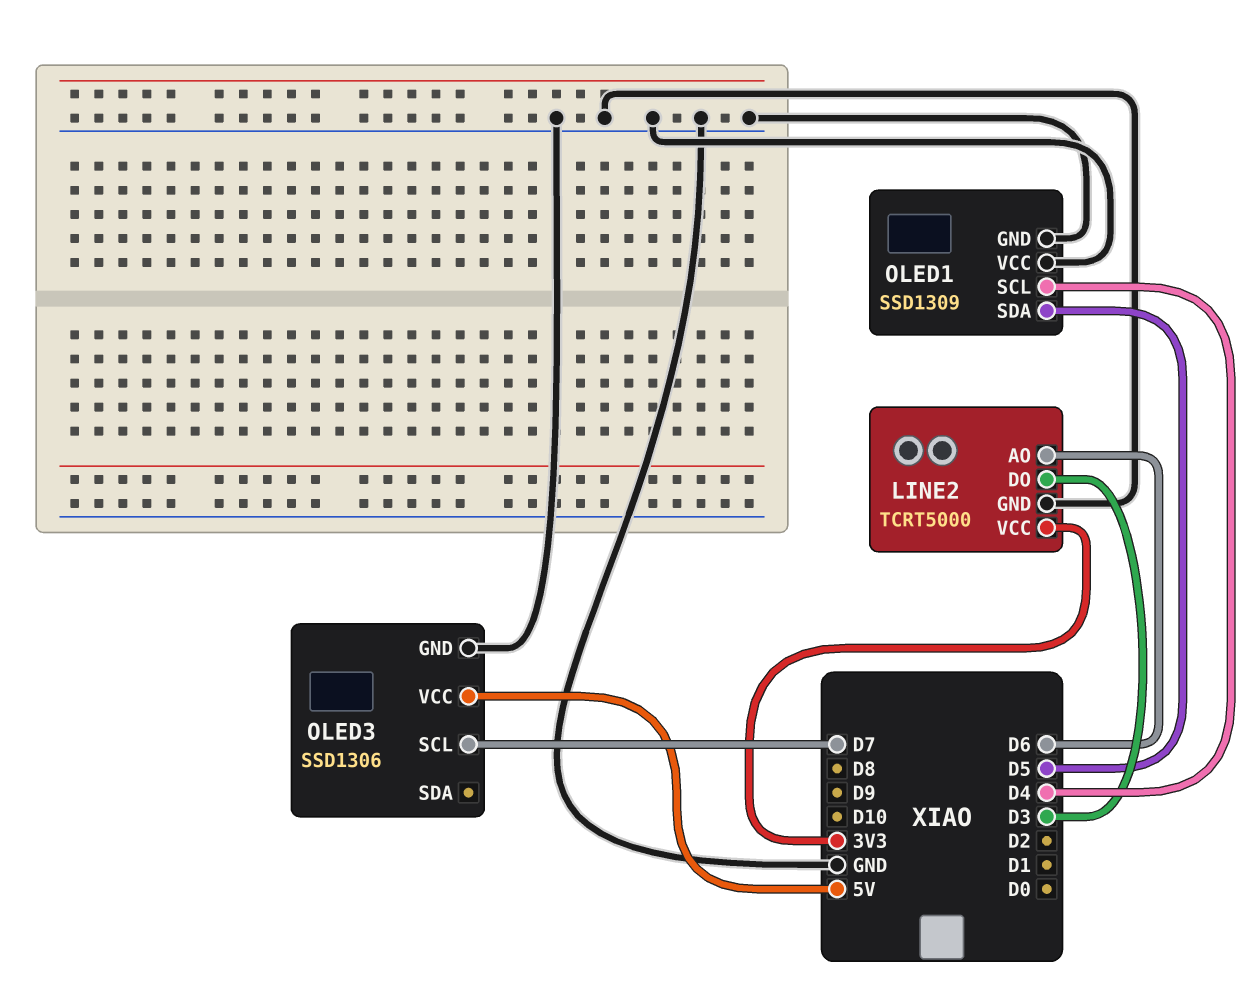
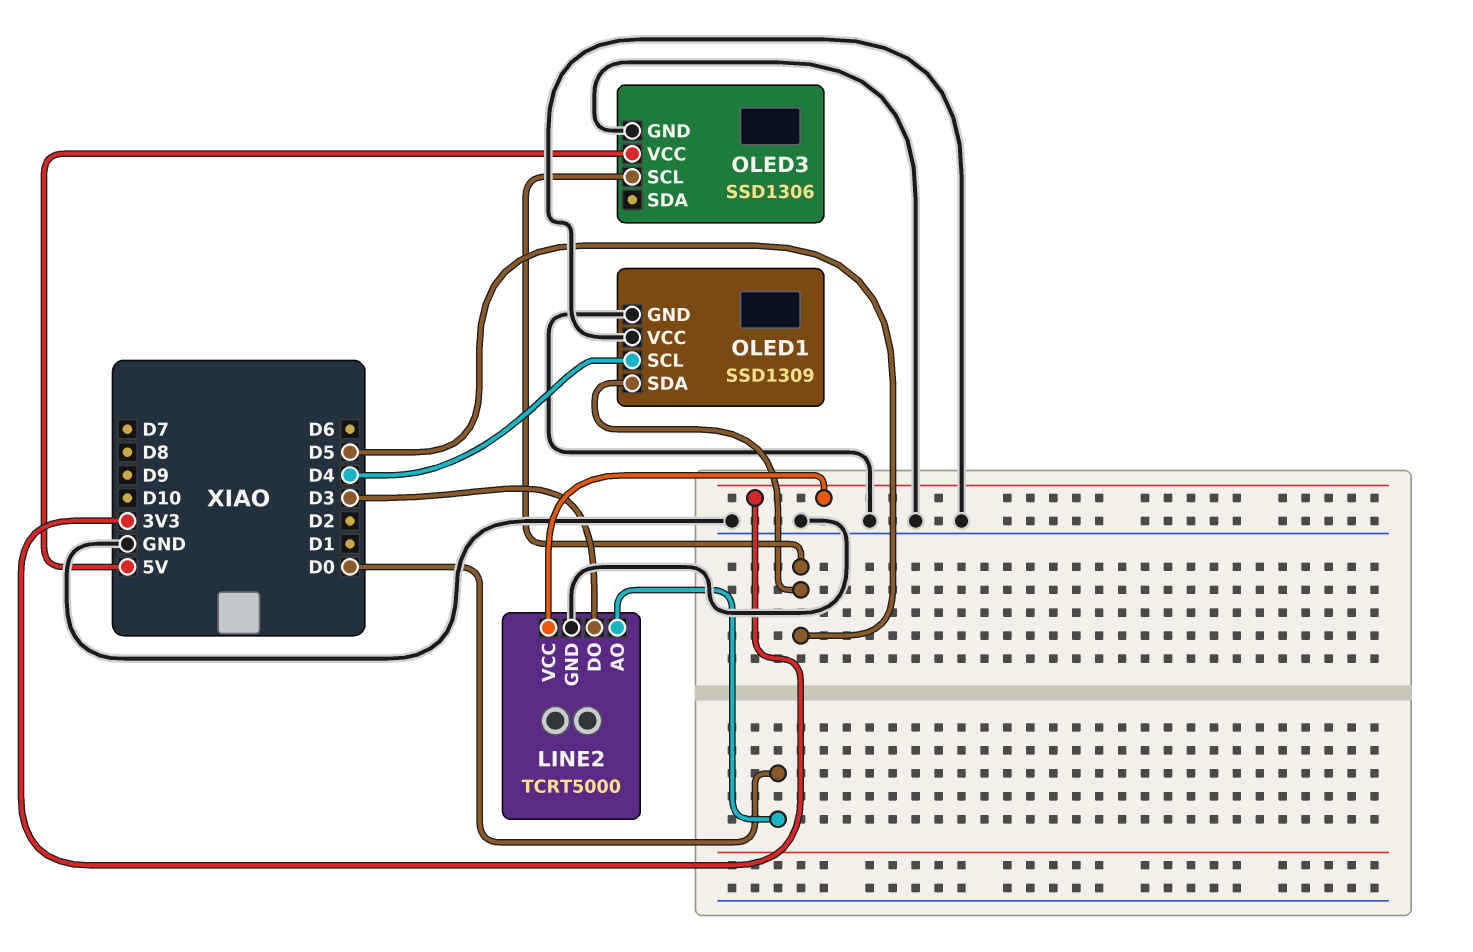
LINE2 pin AO: D6 -> D0
OLED3 pin SCL: D7 -> D5

